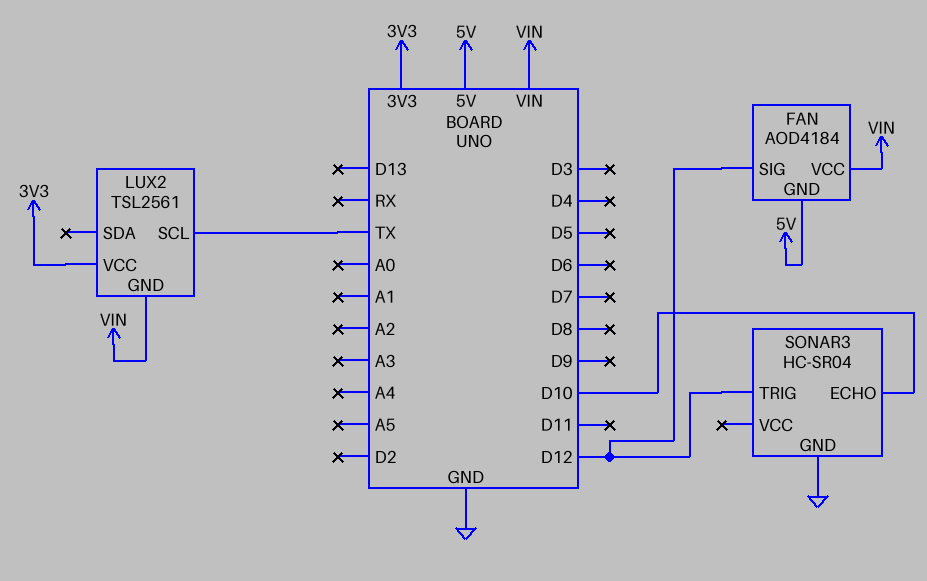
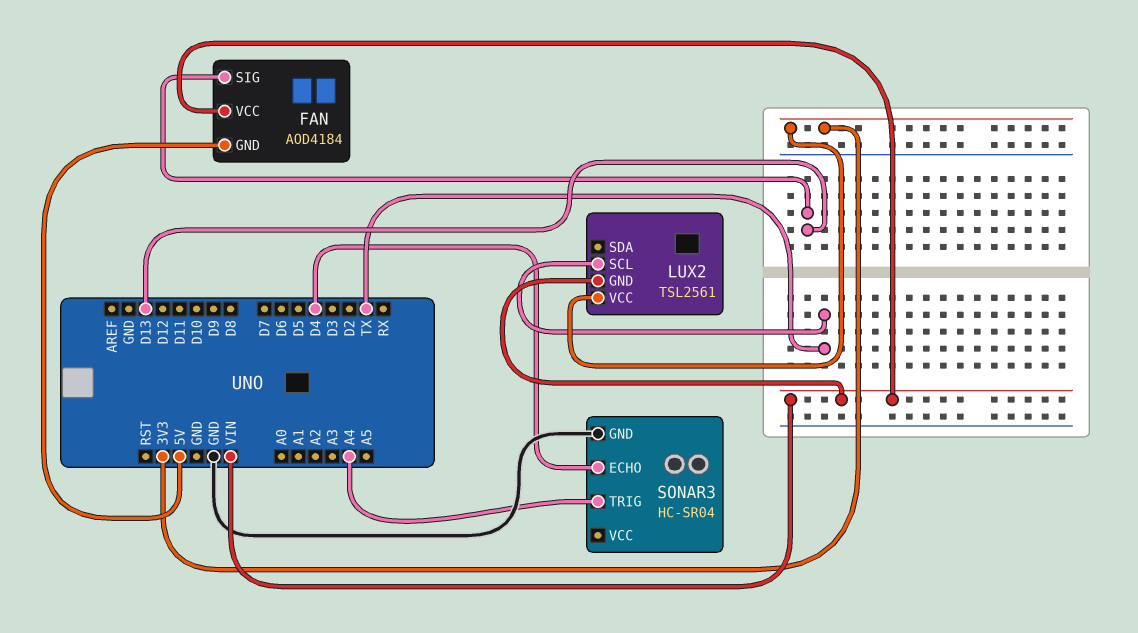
FAN pin SIG: D12 -> D13
SONAR3 pin ECHO: D10 -> D4
SONAR3 pin TRIG: D12 -> A4

